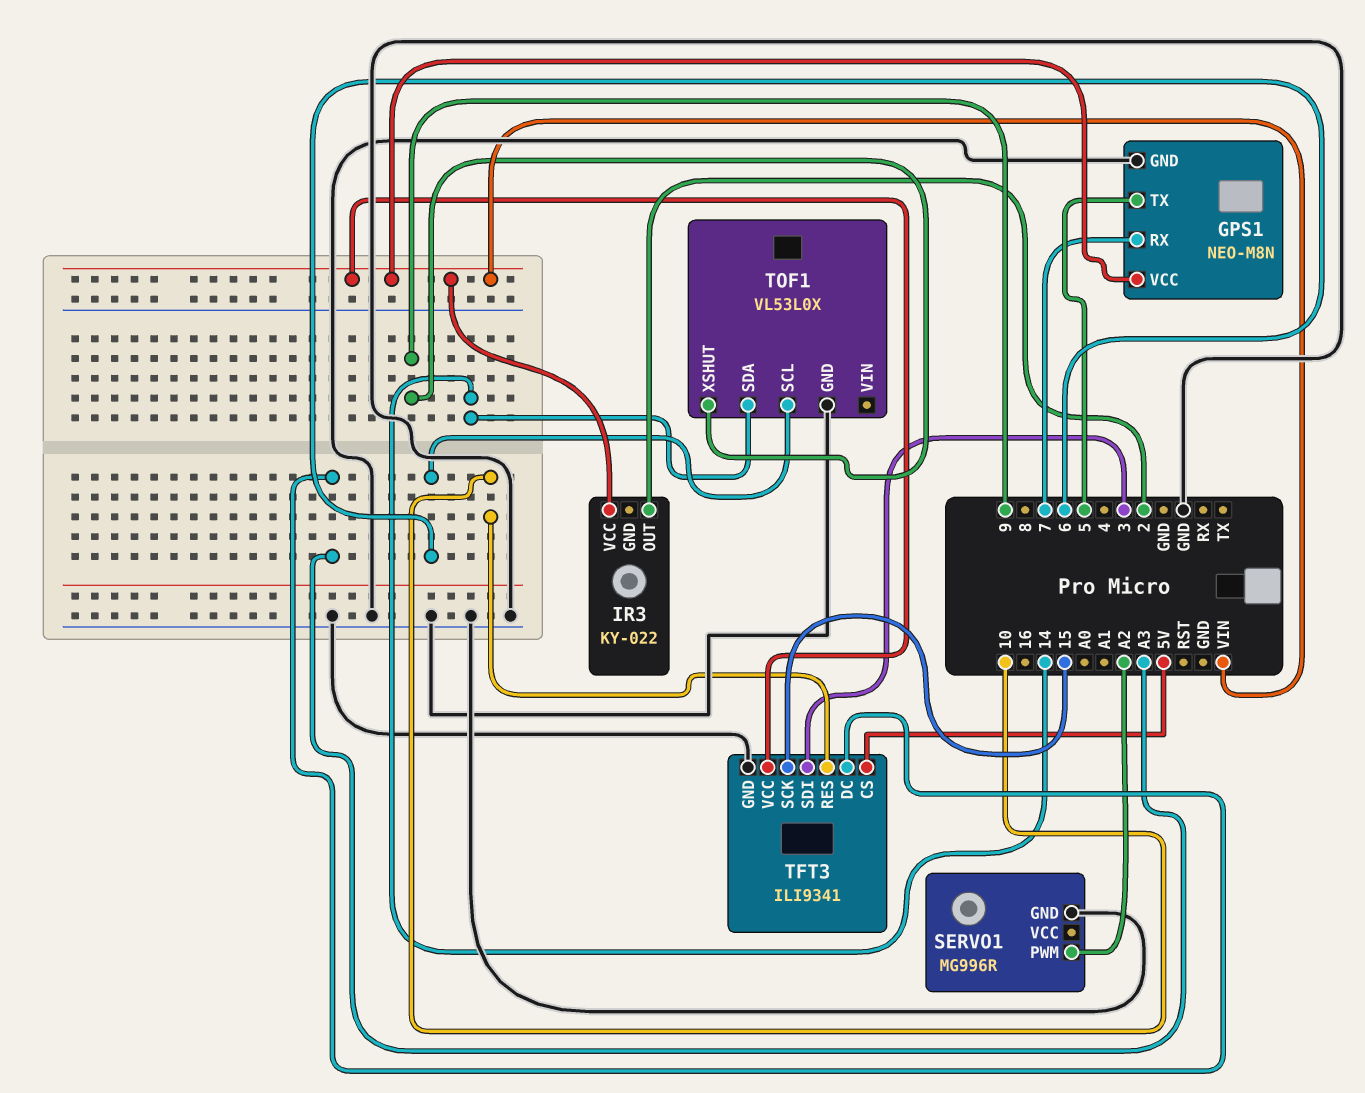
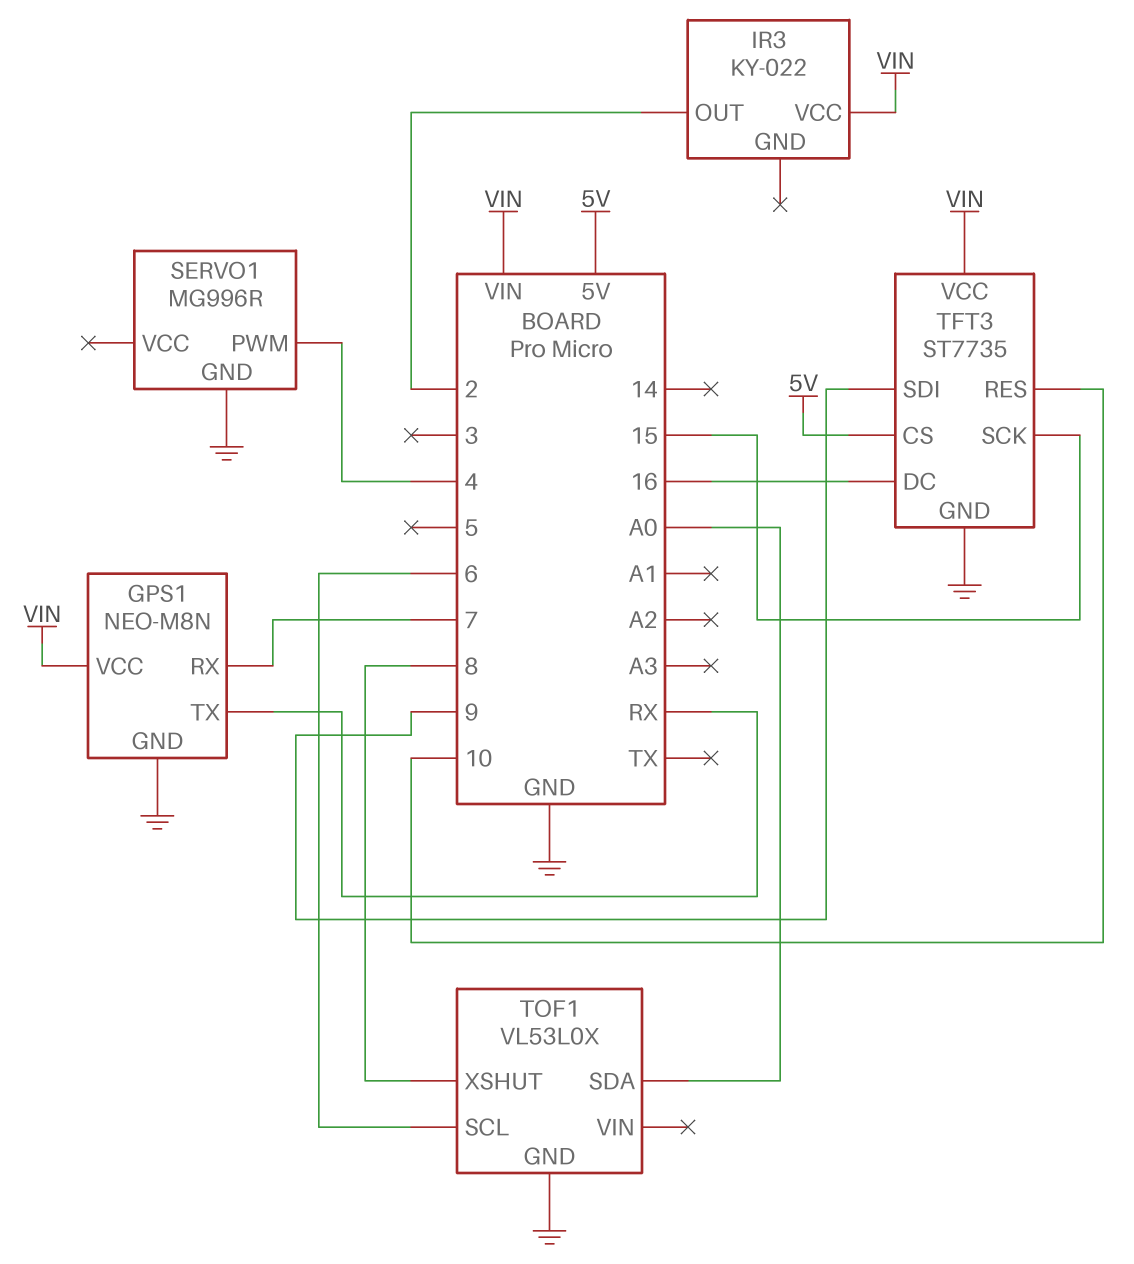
GPS1 pin TX: 5 -> RX
SERVO1 pin PWM: A2 -> 4
TFT3: ILI9341 -> ST7735
TFT3 pin DC: A3 -> 16
TFT3 pin SDI: 3 -> 9
TOF1 pin SDA: 14 -> A0
TOF1 pin XSHUT: 9 -> 8

